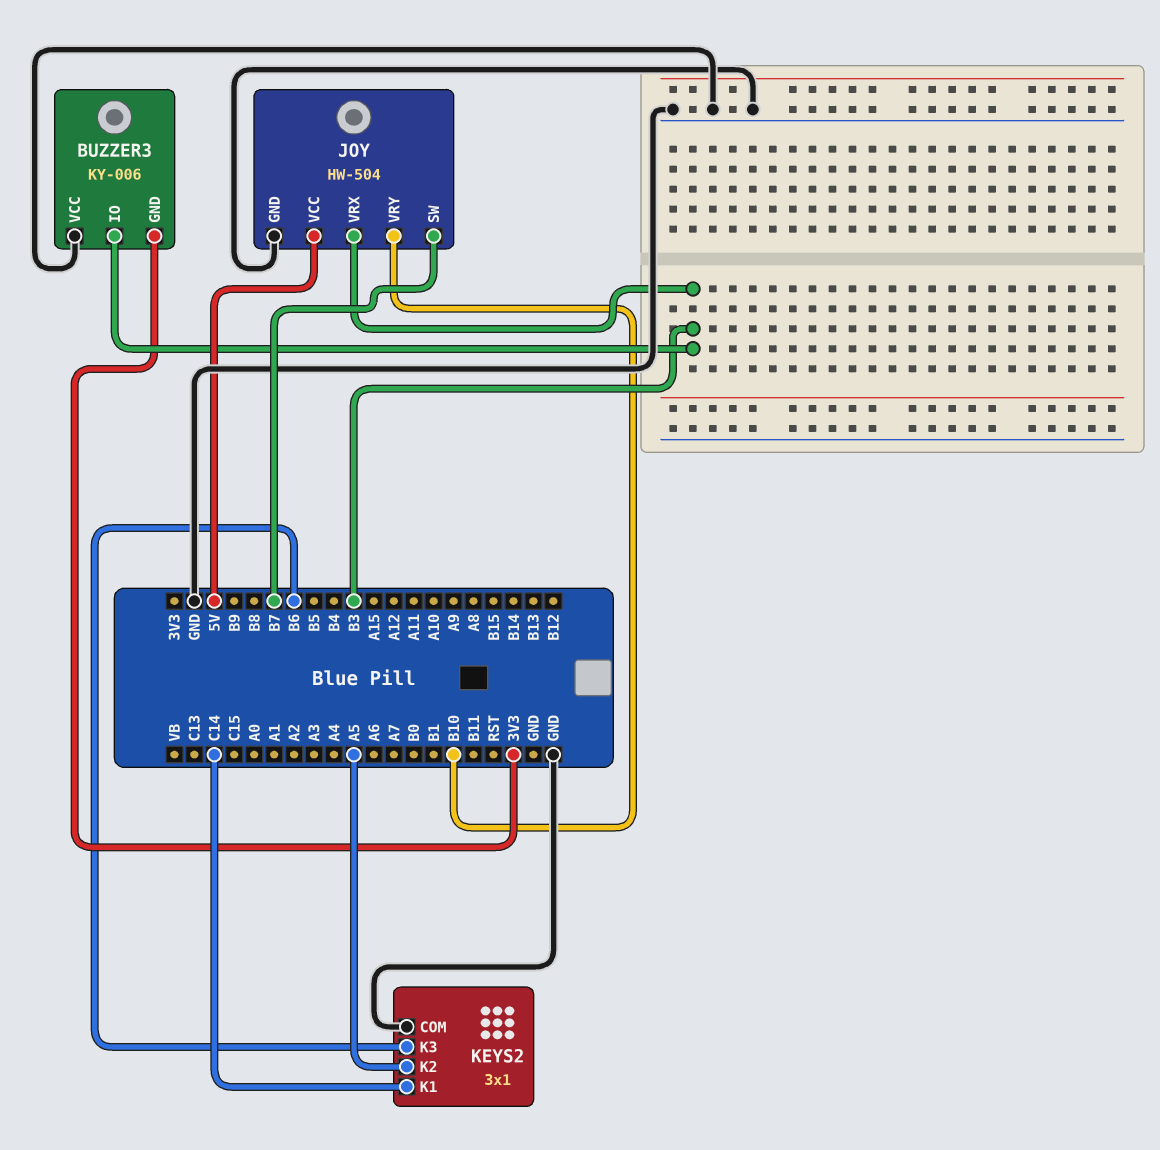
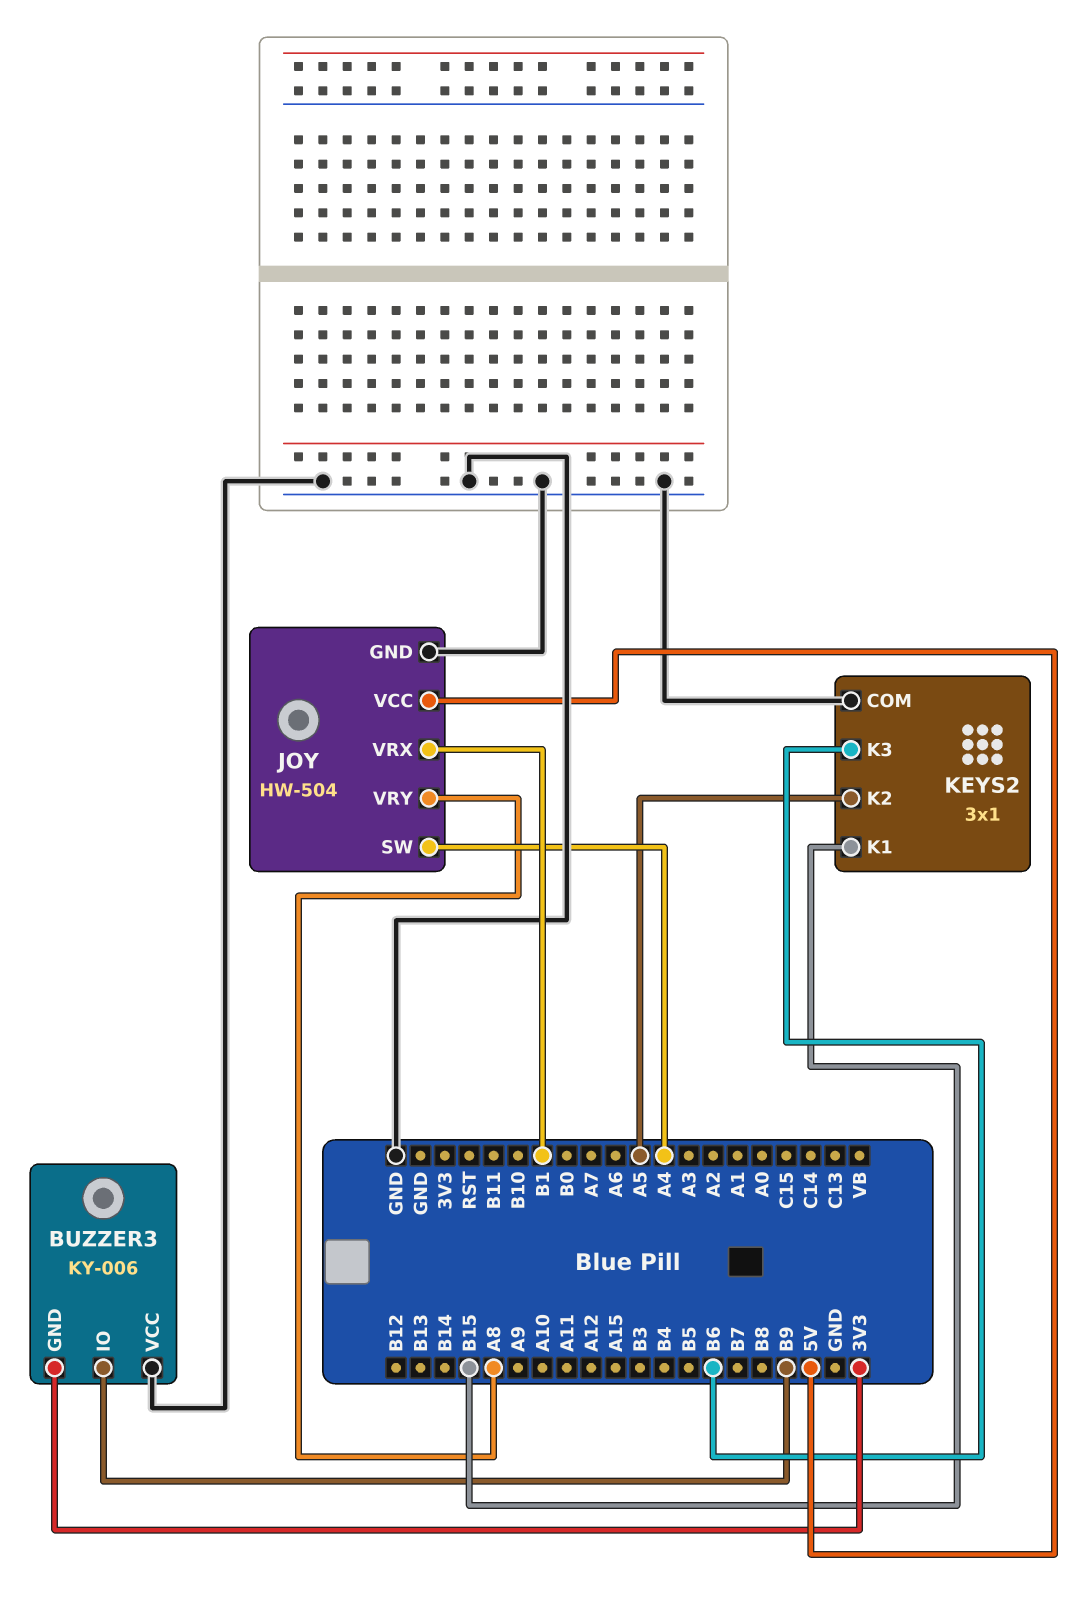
BUZZER3 pin IO: B3 -> B9
JOY pin SW: B7 -> A4
JOY pin VRX: B3 -> B1
JOY pin VRY: B10 -> A8
KEYS2 pin K1: C14 -> B15

